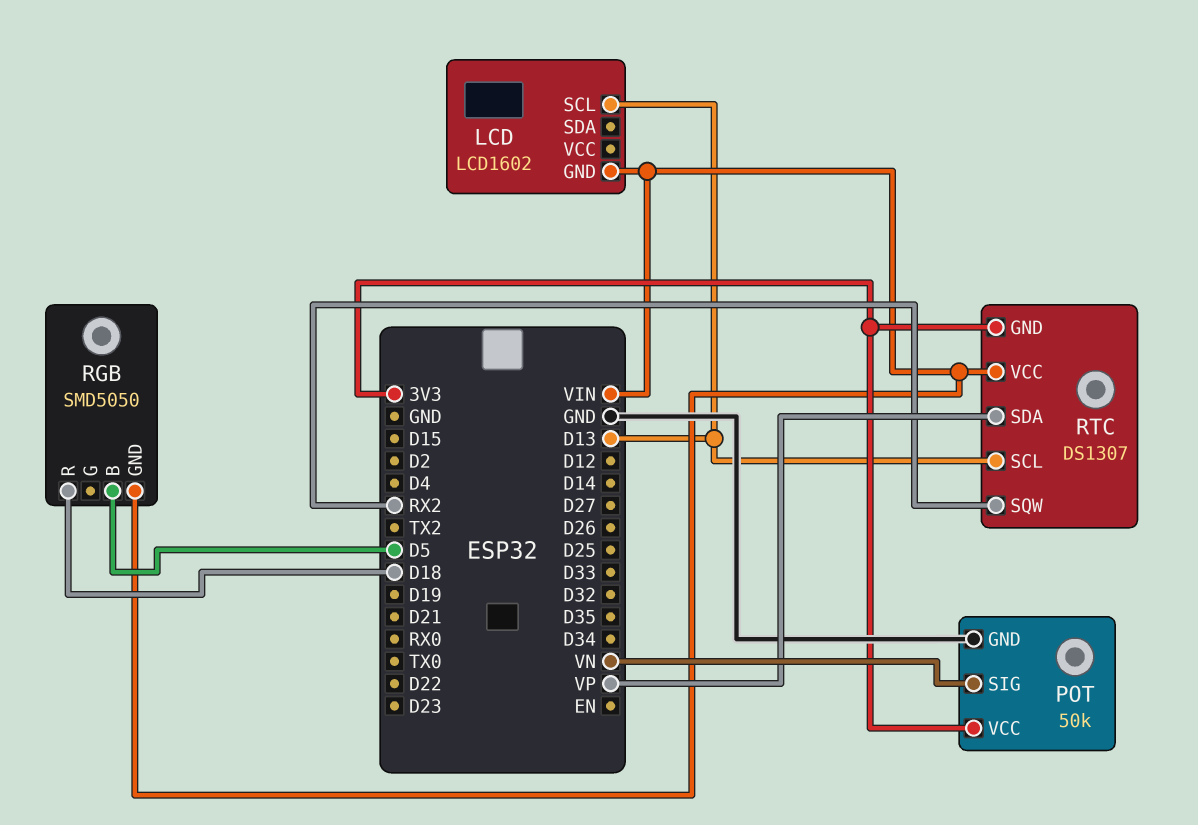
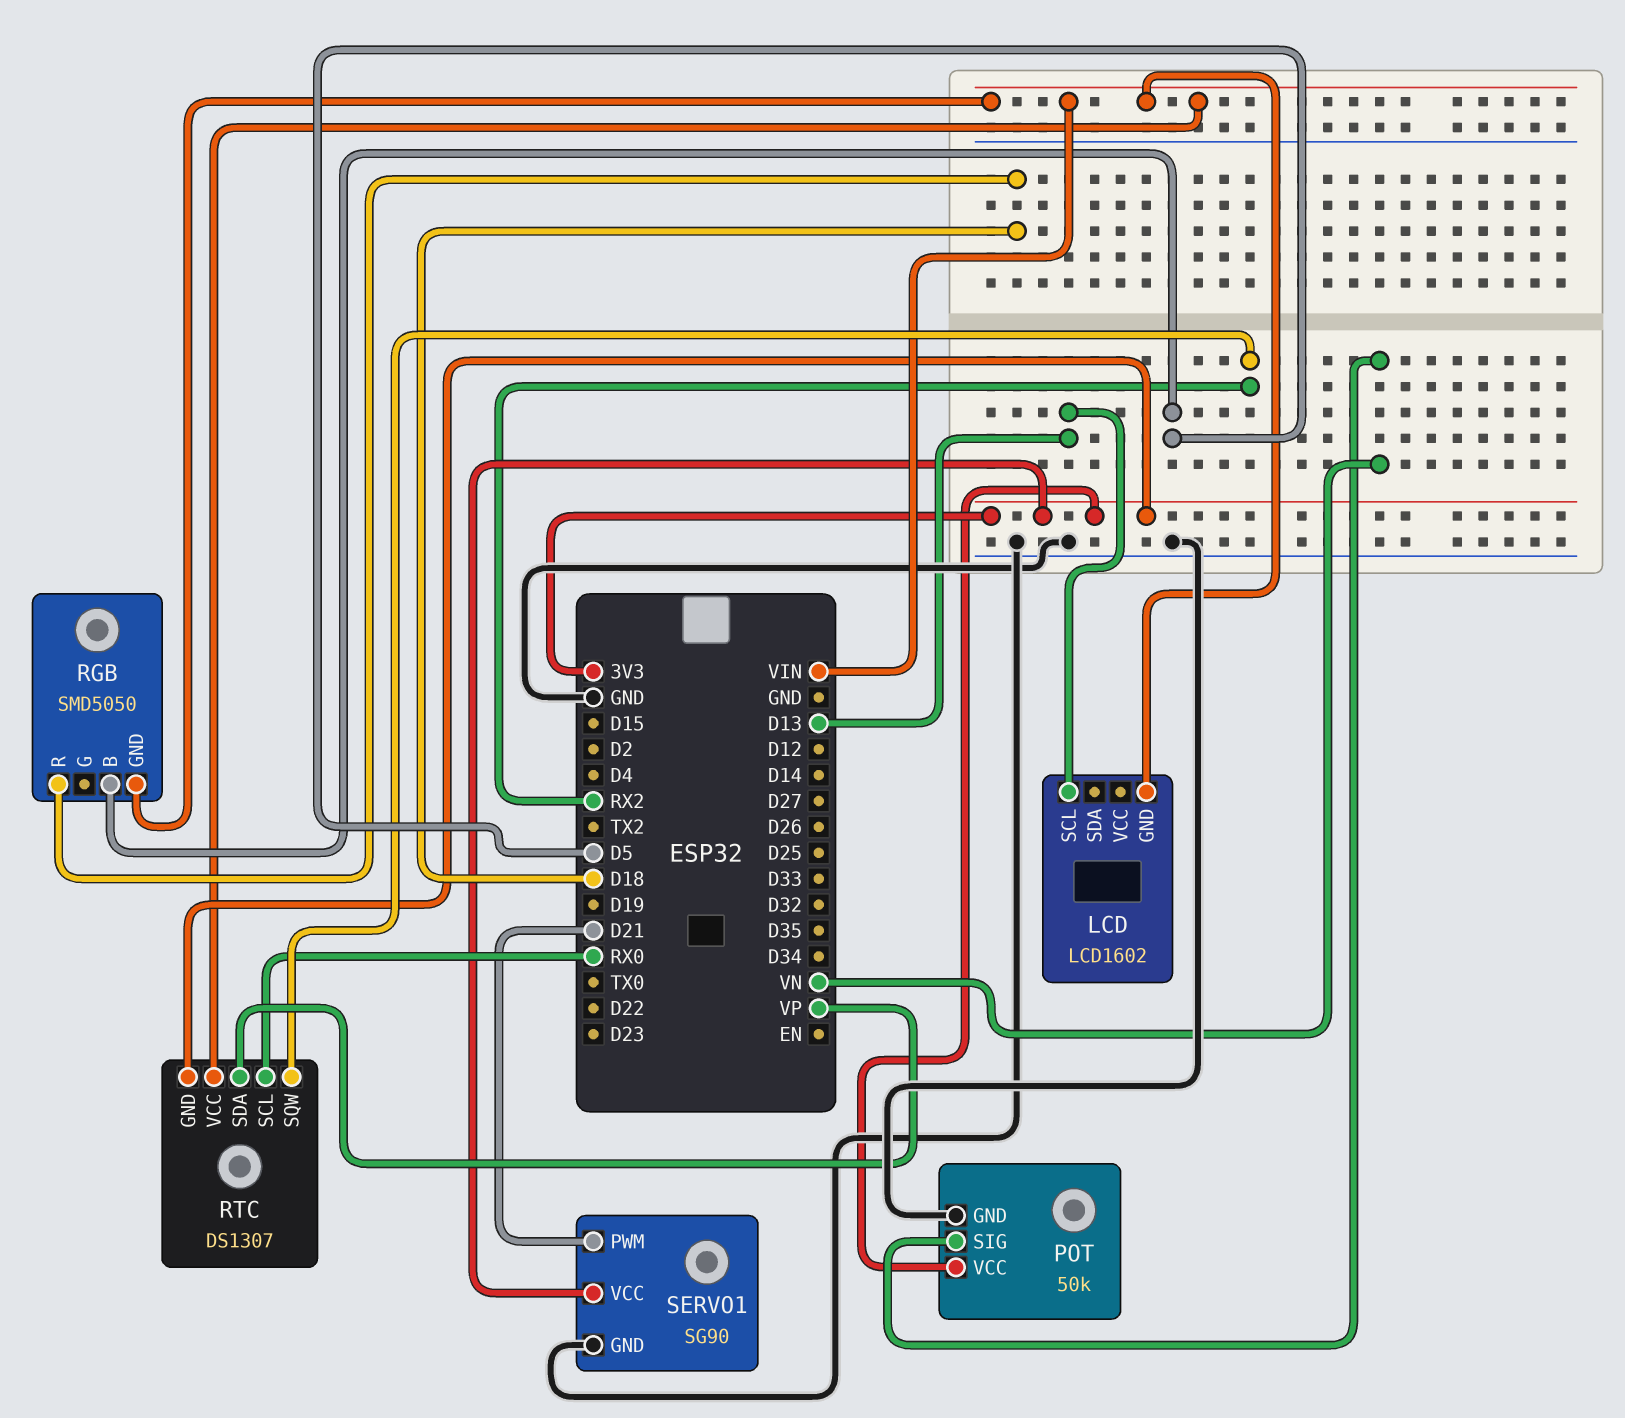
RTC pin SCL: D13 -> RX0
SERVO1: none -> SG90
SERVO1 pin GND: none -> GND
SERVO1 pin PWM: none -> D21
SERVO1 pin VCC: none -> 3V3

